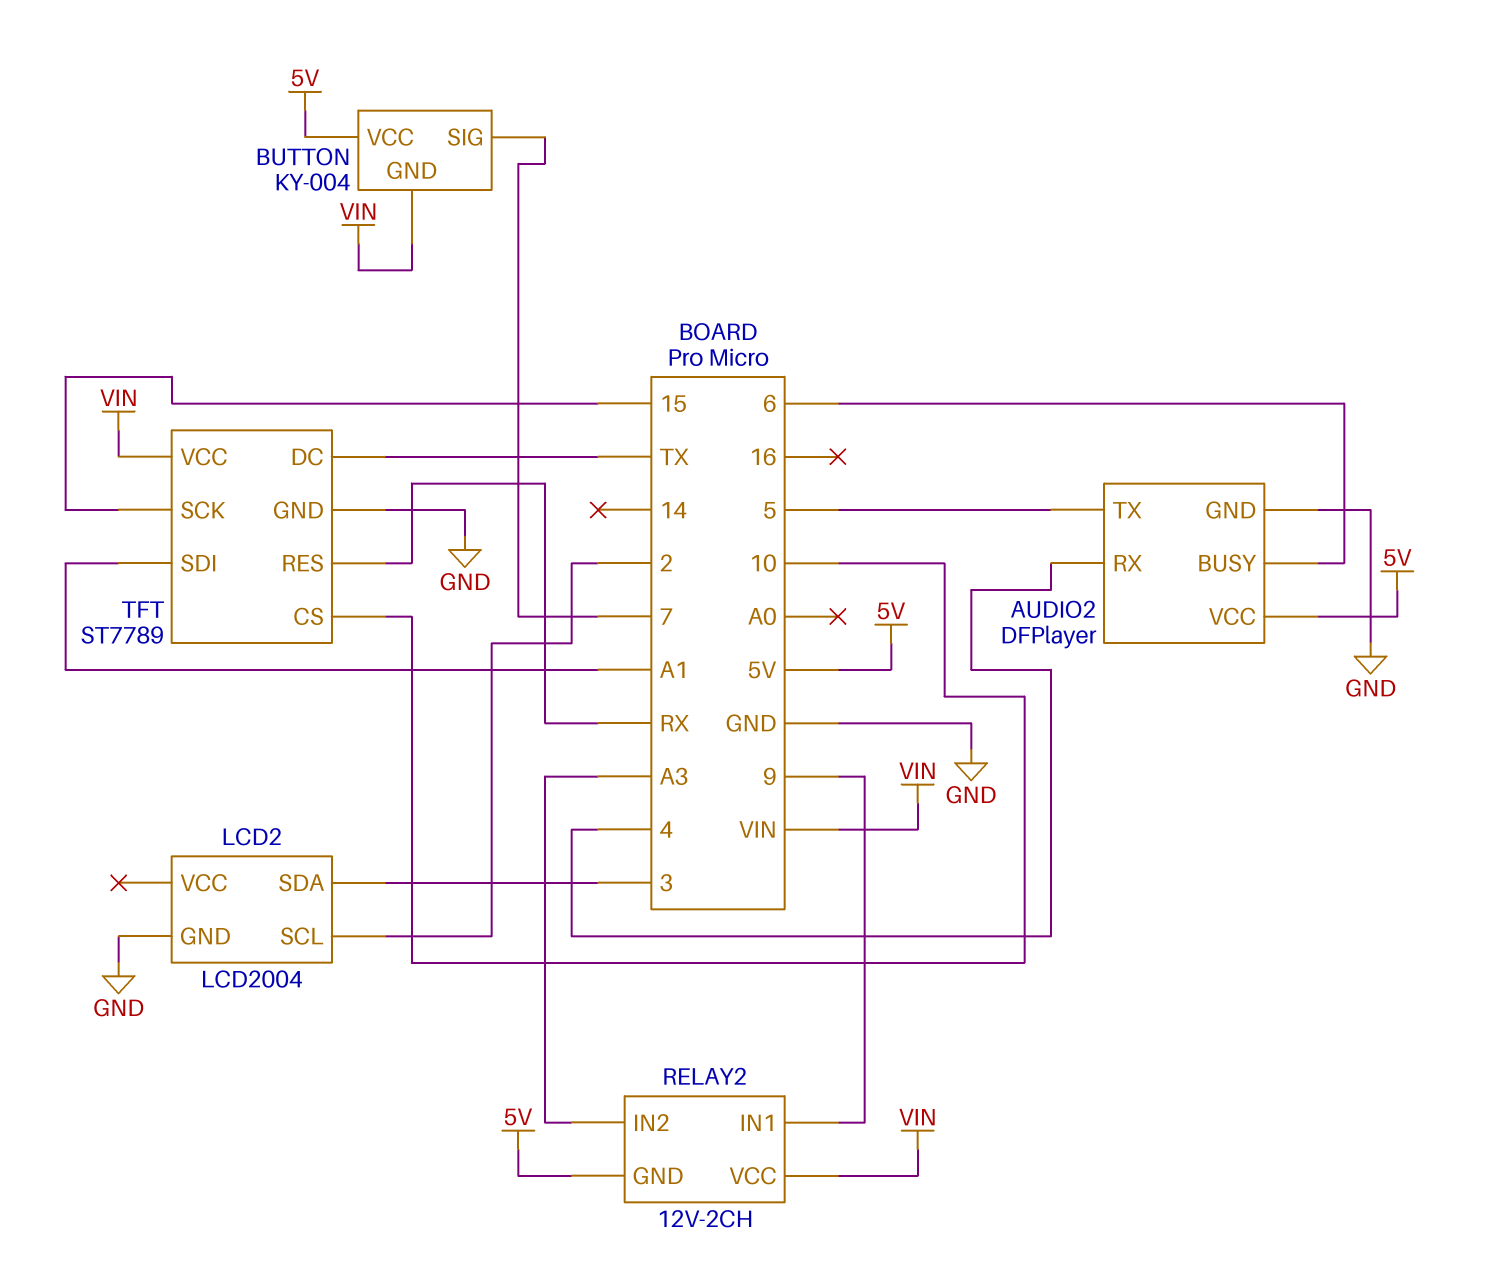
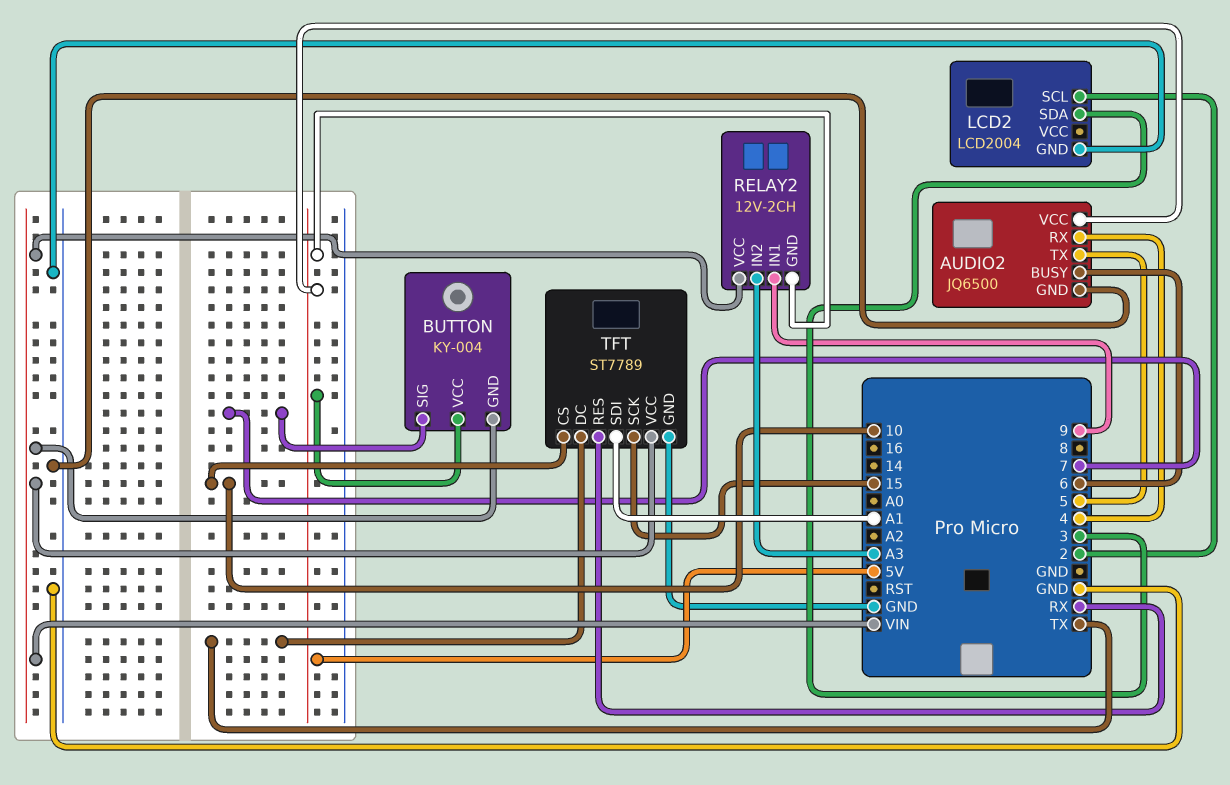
AUDIO2: DFPlayer -> JQ6500

